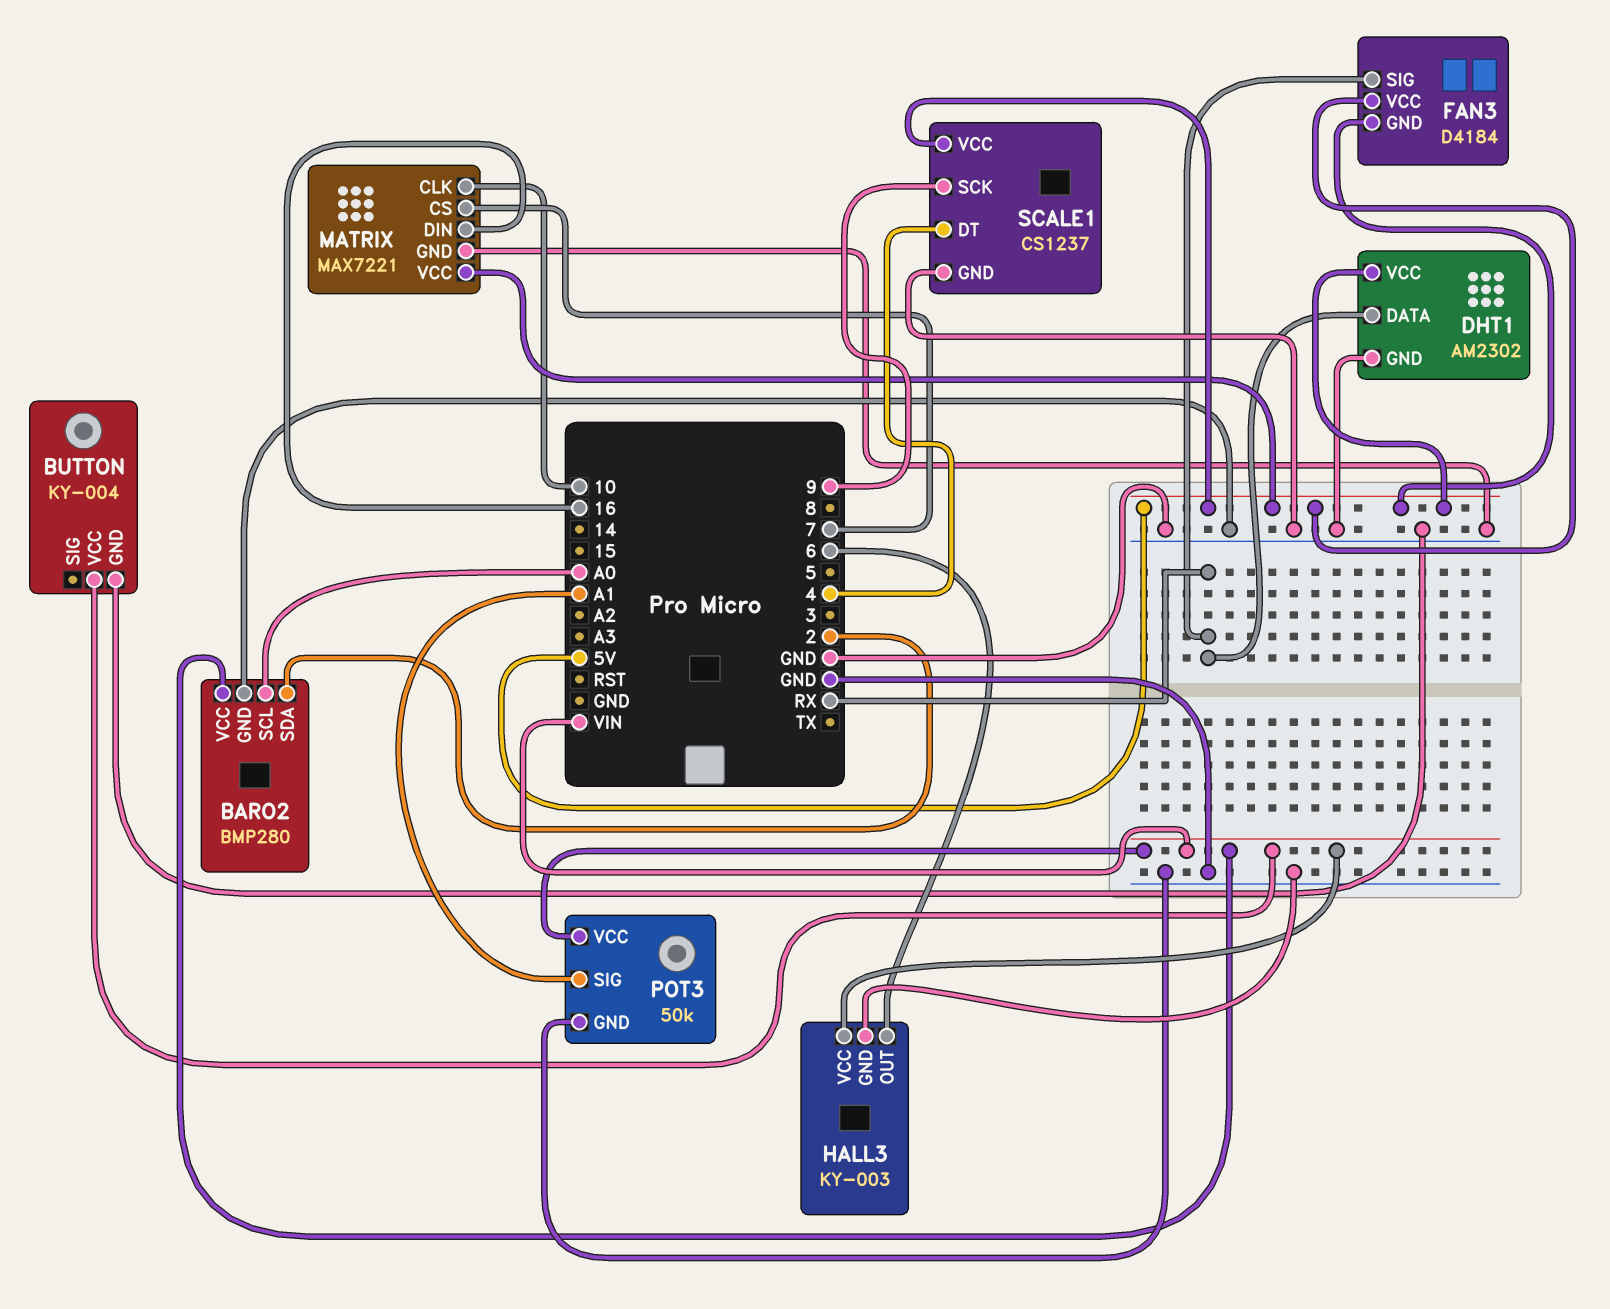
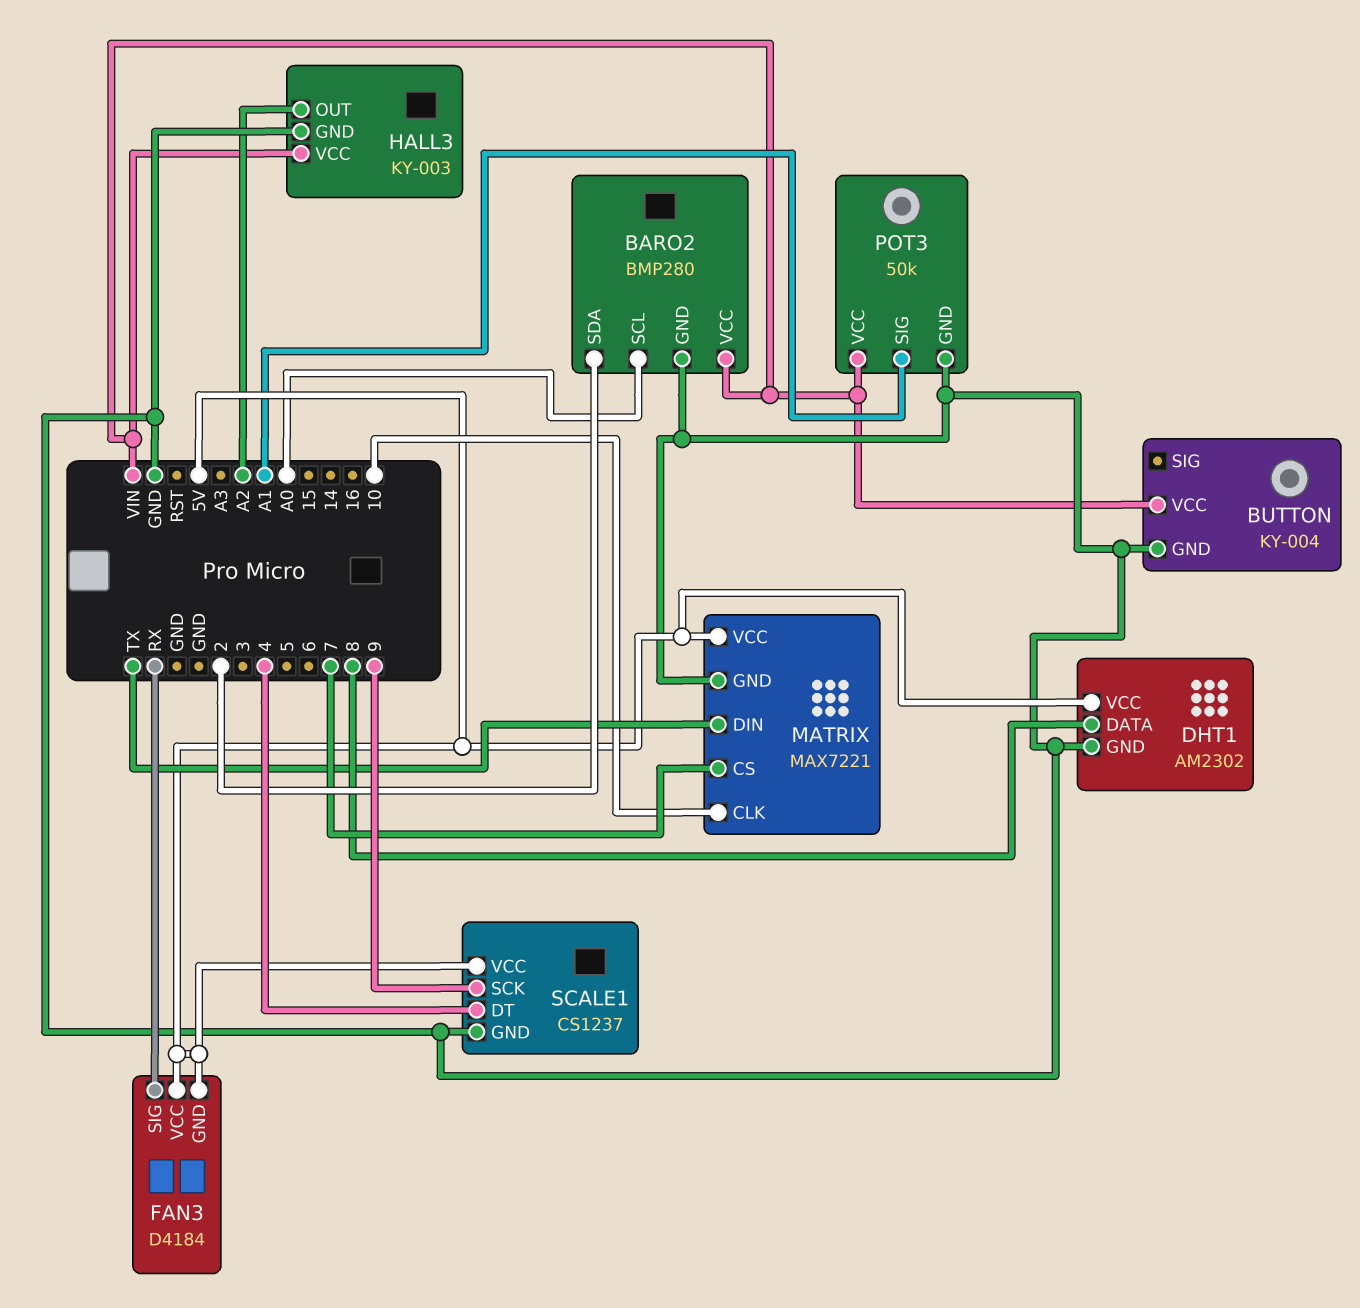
DHT1 pin DATA: RX -> 8
HALL3 pin OUT: 6 -> A2
MATRIX pin DIN: 16 -> TX

